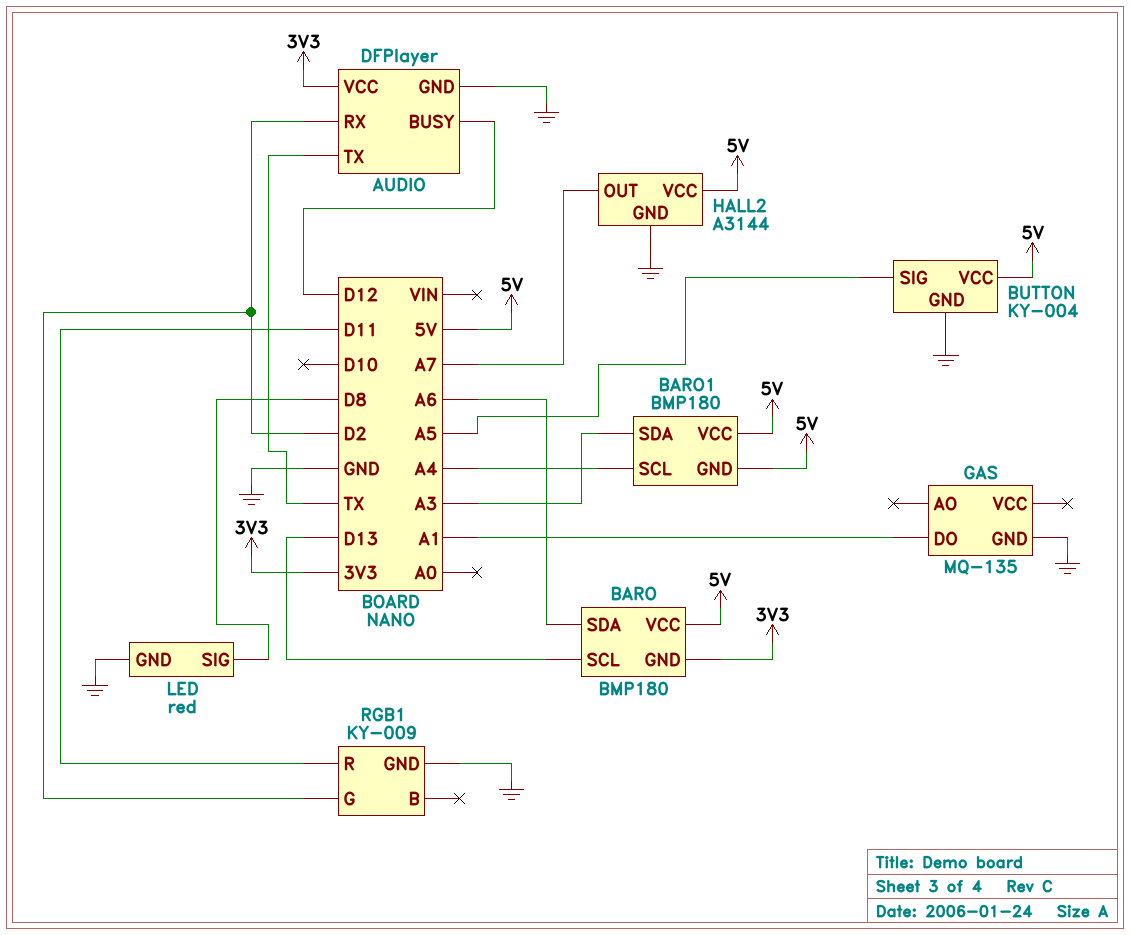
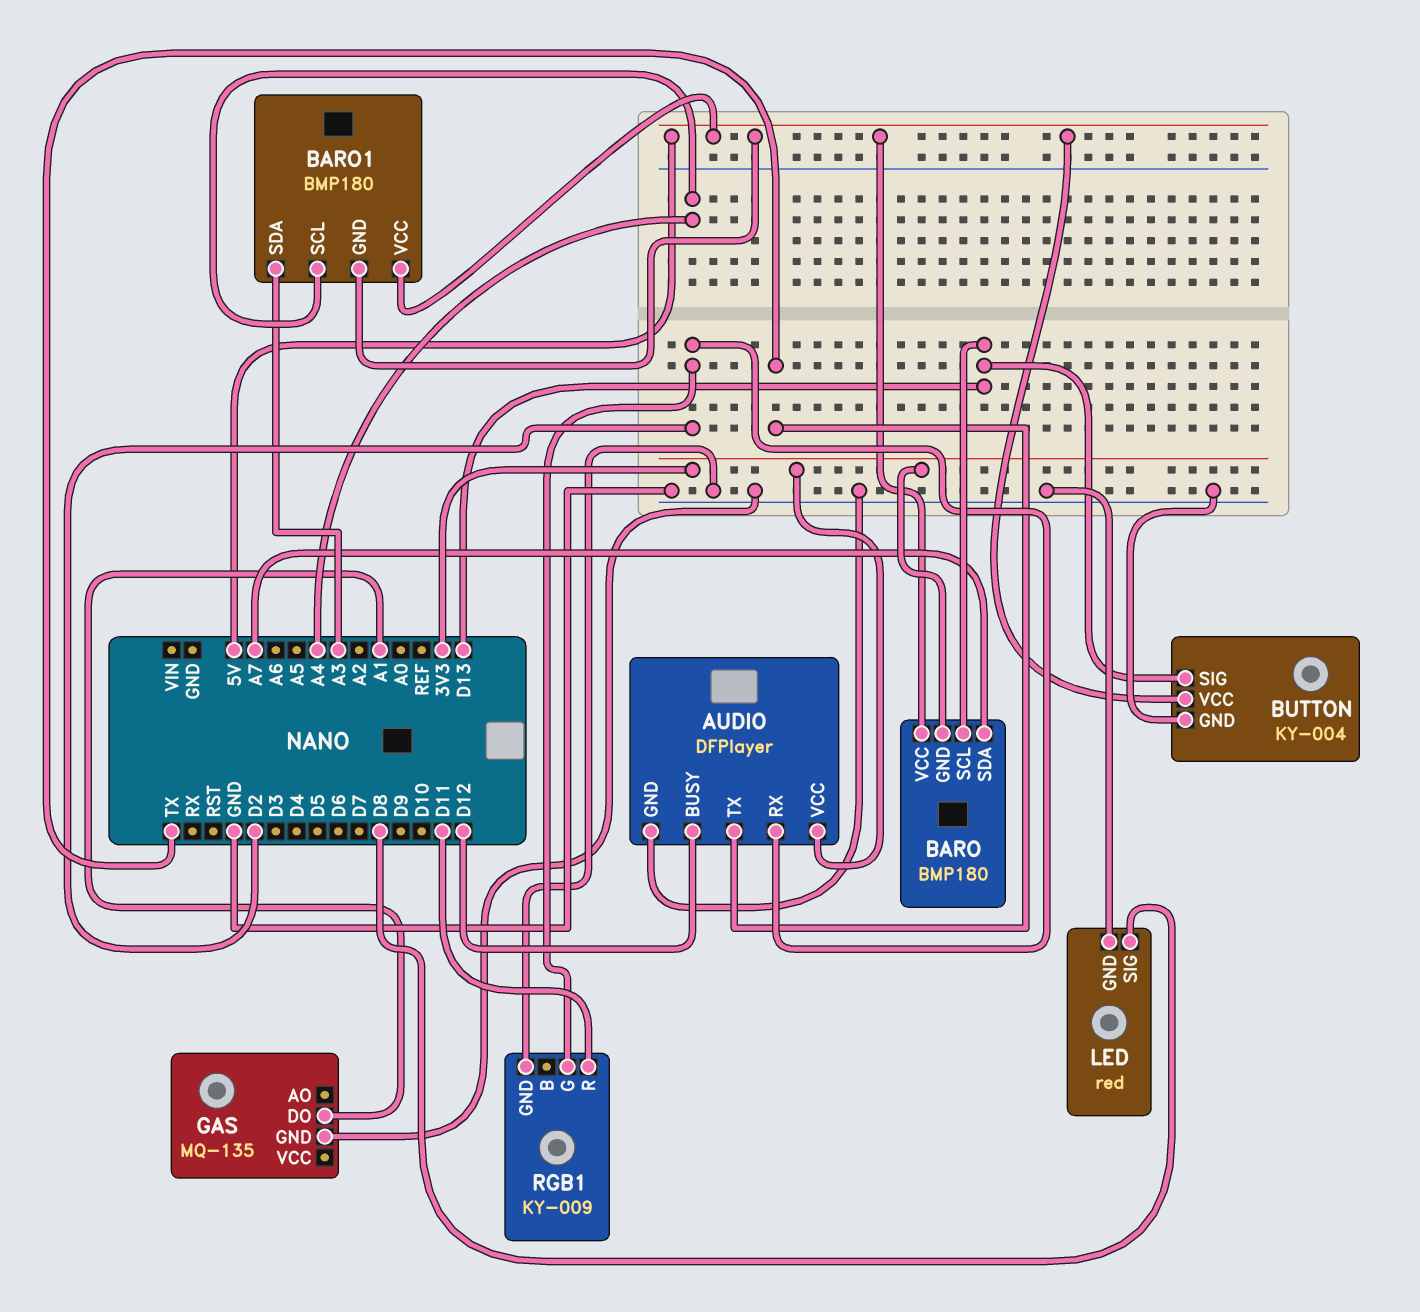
BARO pin SDA: A6 -> A7
BUTTON pin SIG: A5 -> D13
HALL2: A3144 -> none
HALL2 pin GND: GND -> none
HALL2 pin OUT: A7 -> none
HALL2 pin VCC: 5V -> none

